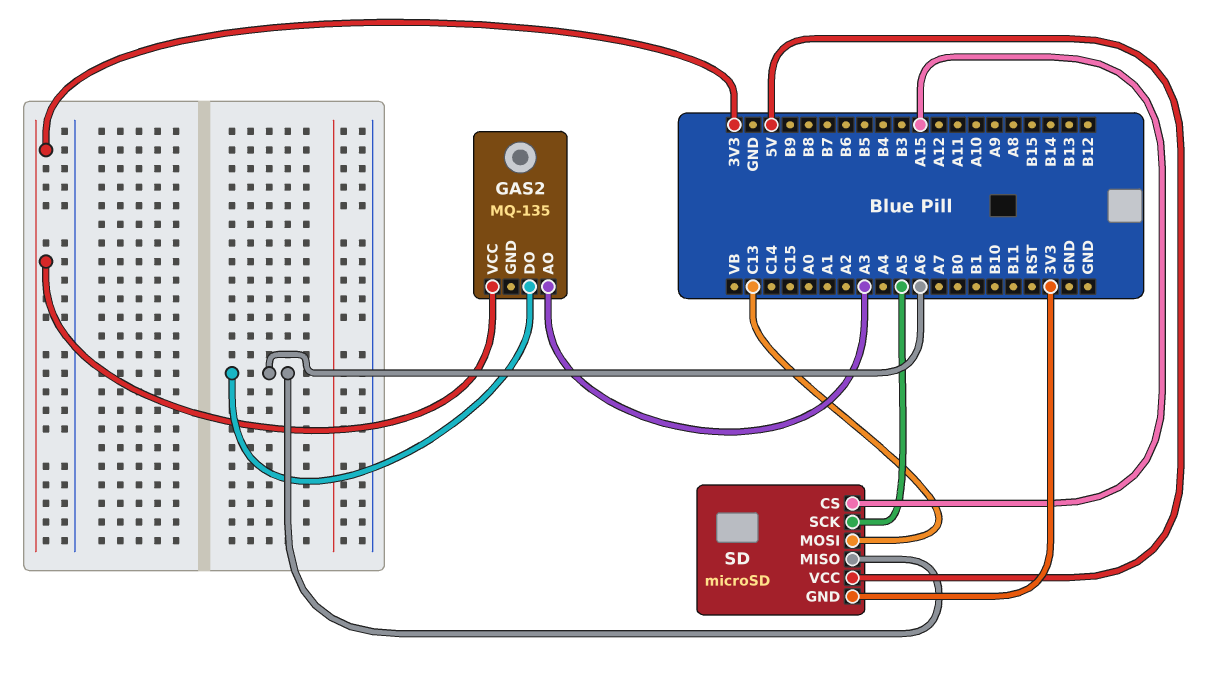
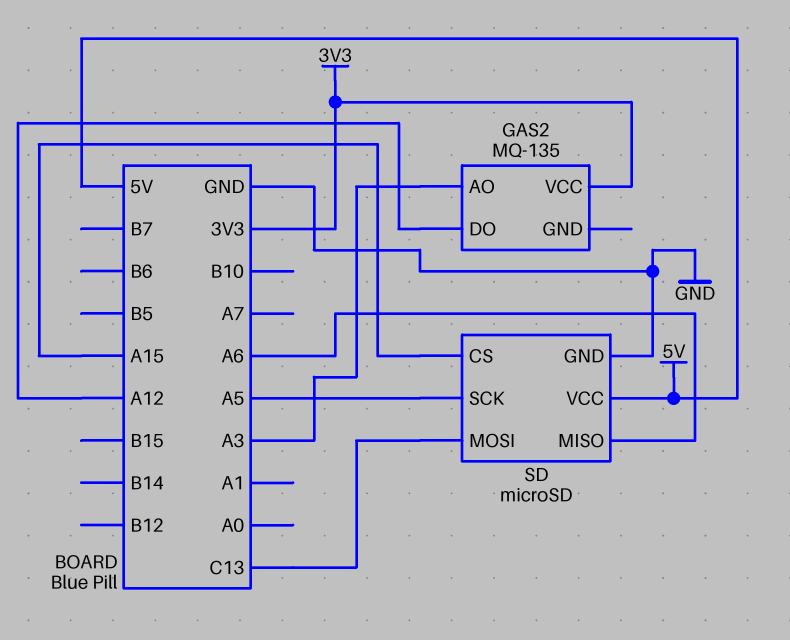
GAS2 pin DO: A6 -> A12
SD pin GND: 3V3 -> GND

